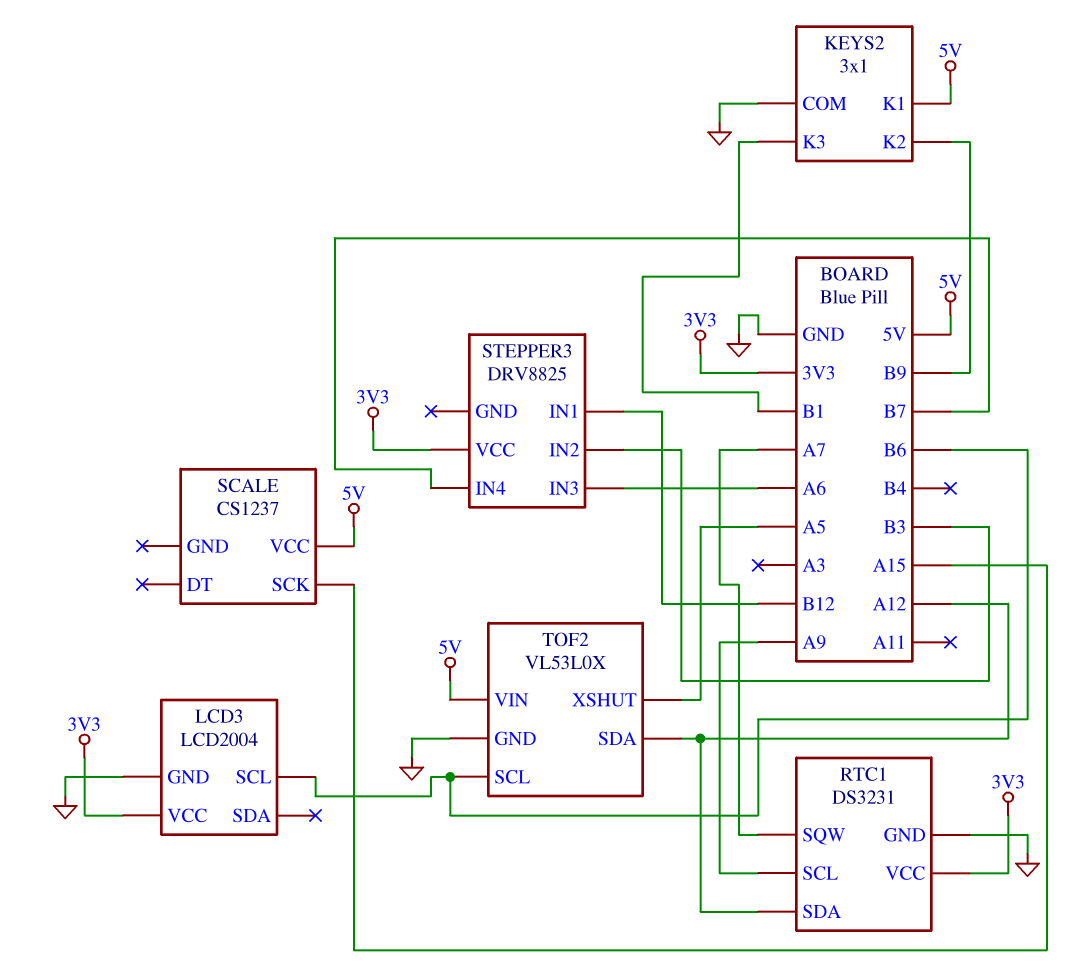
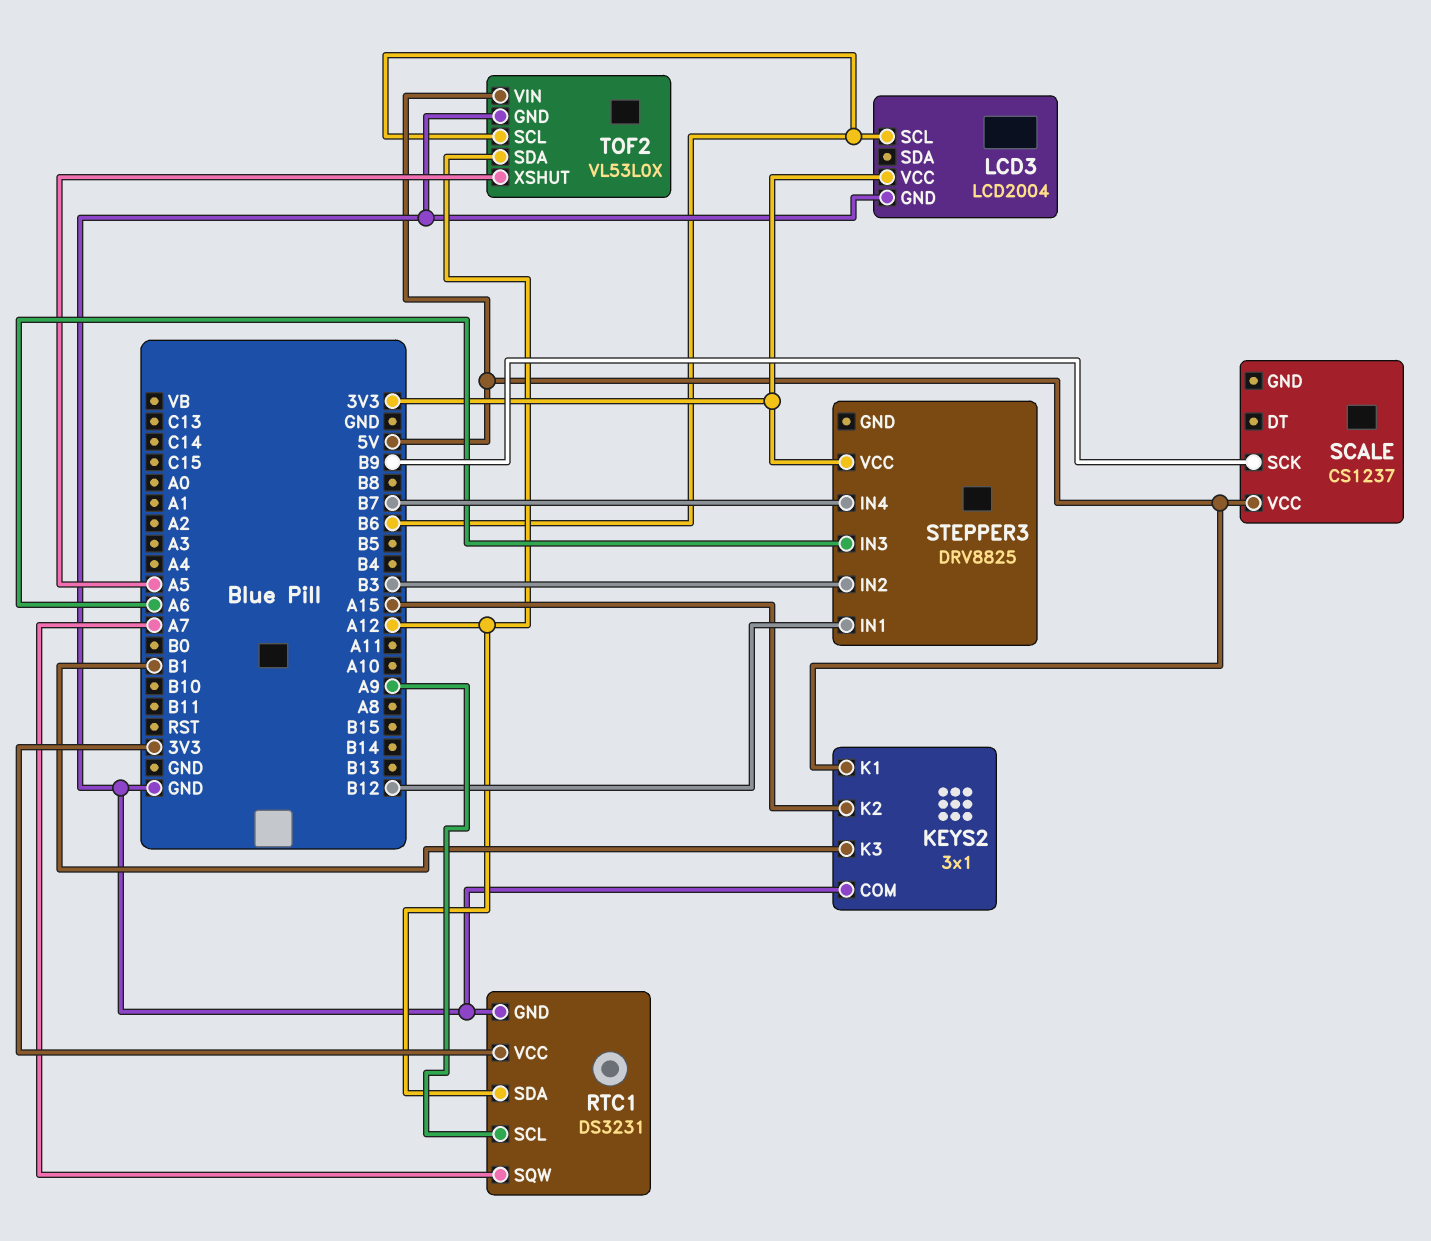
KEYS2 pin K2: B9 -> A15
SCALE pin SCK: A15 -> B9

